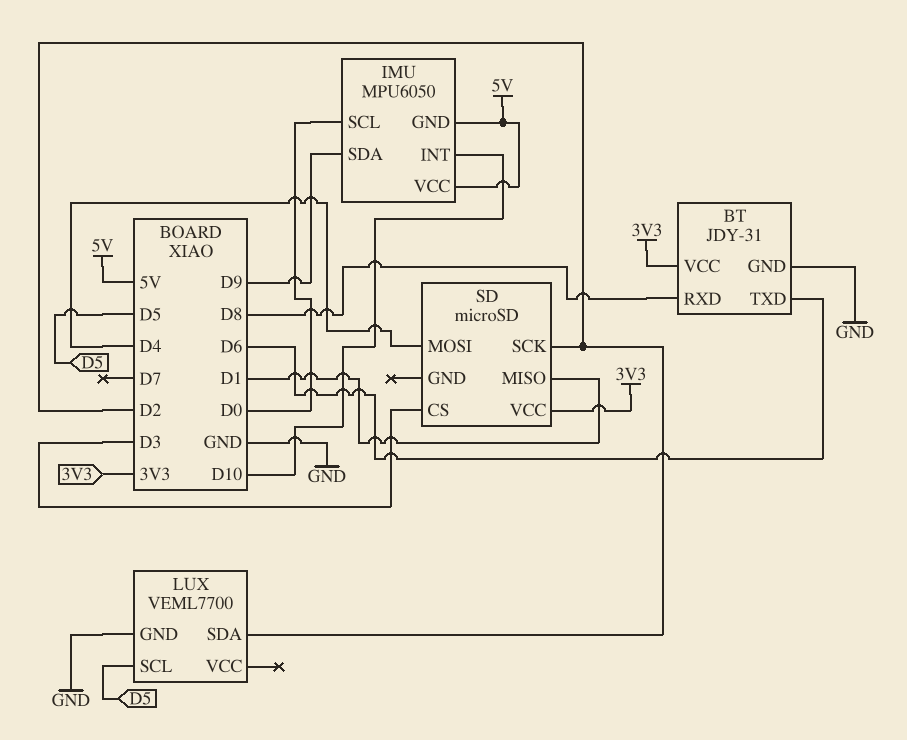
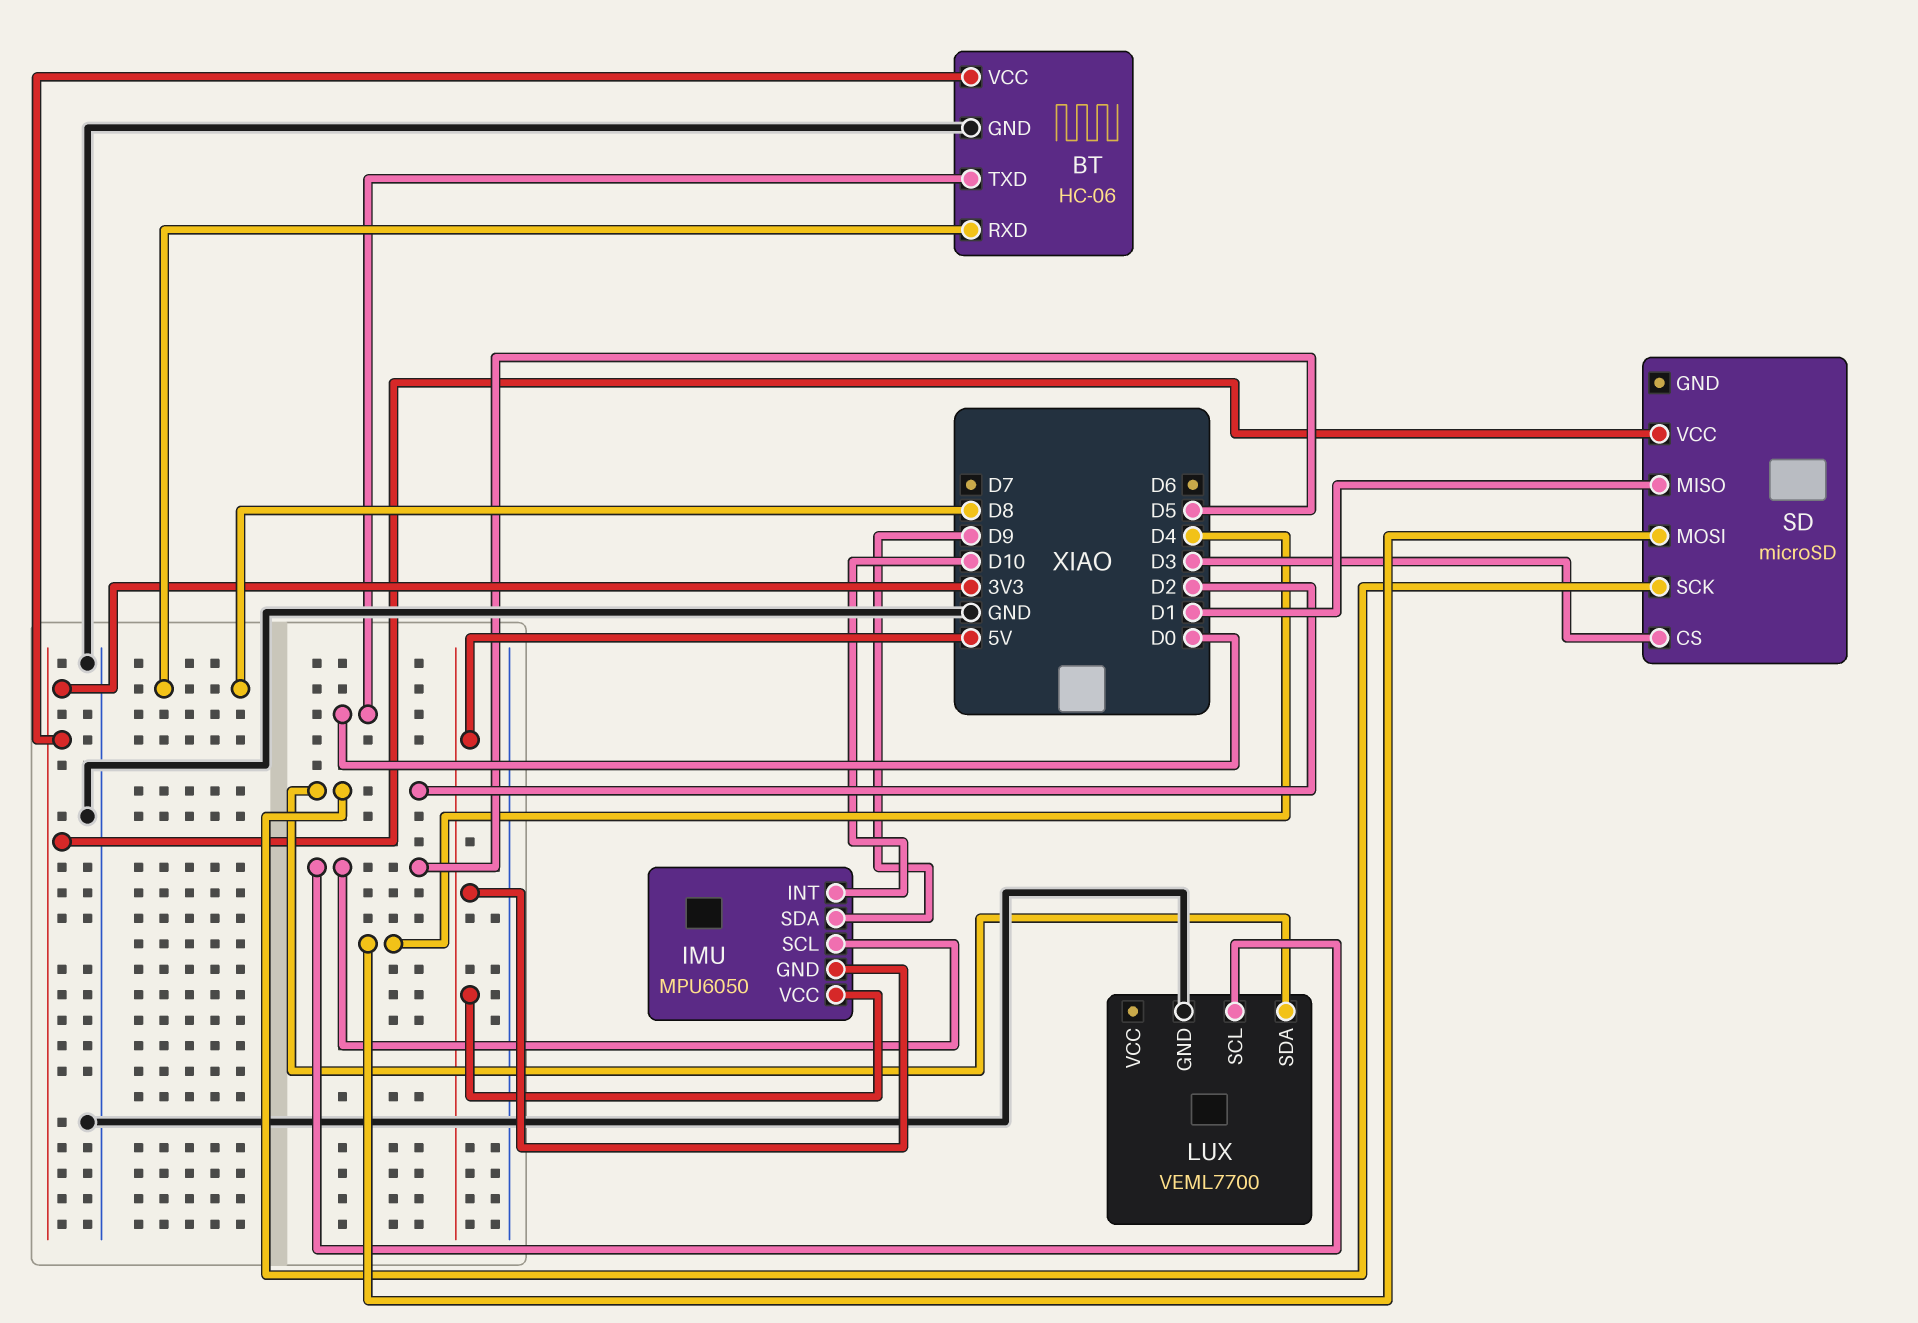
BT: JDY-31 -> HC-06
BT pin TXD: D6 -> D0
IMU pin SCL: D0 -> D5

